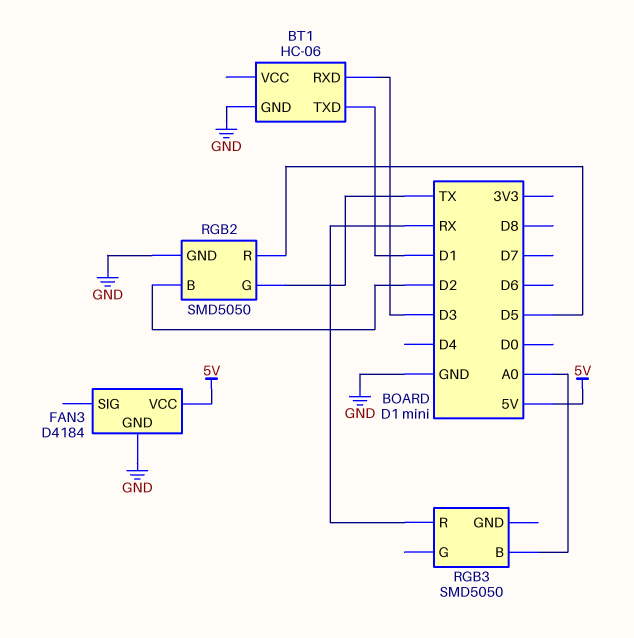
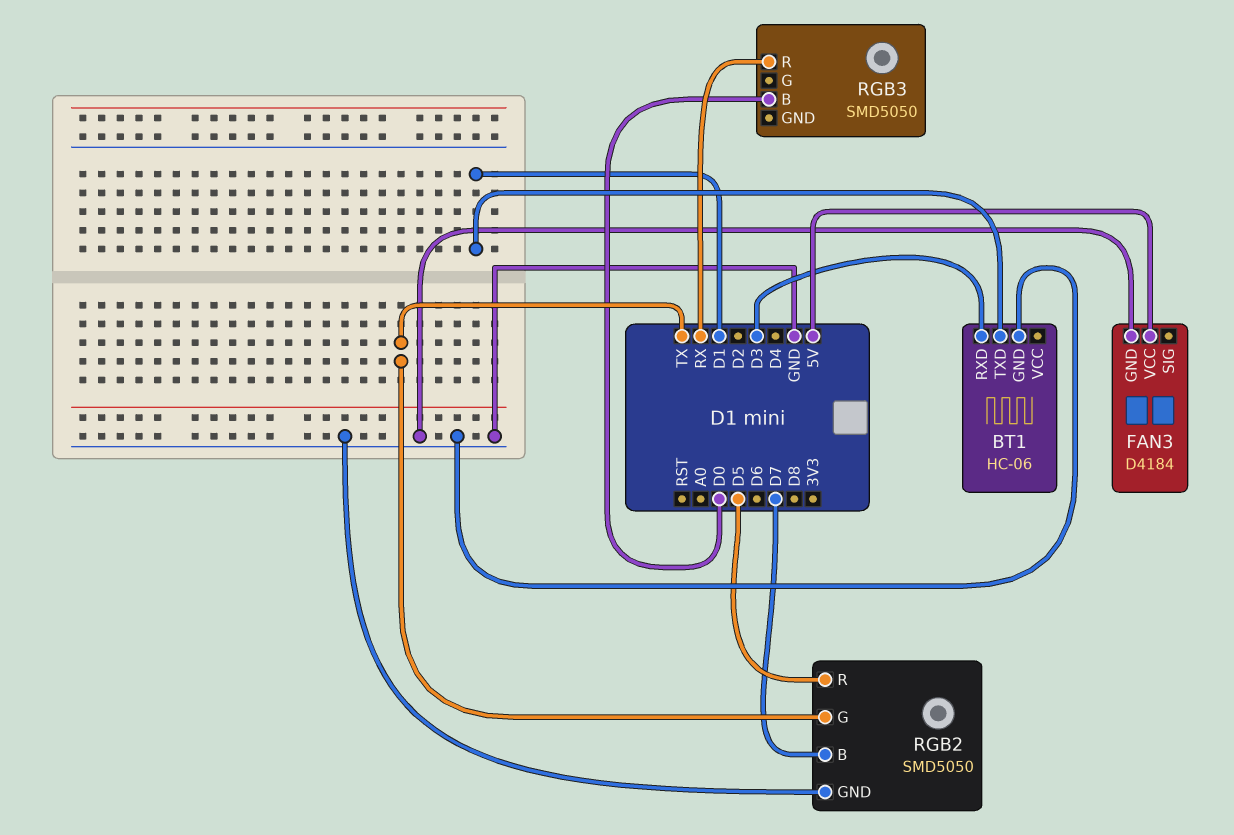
RGB2 pin B: D2 -> D7
RGB3 pin B: A0 -> D0

